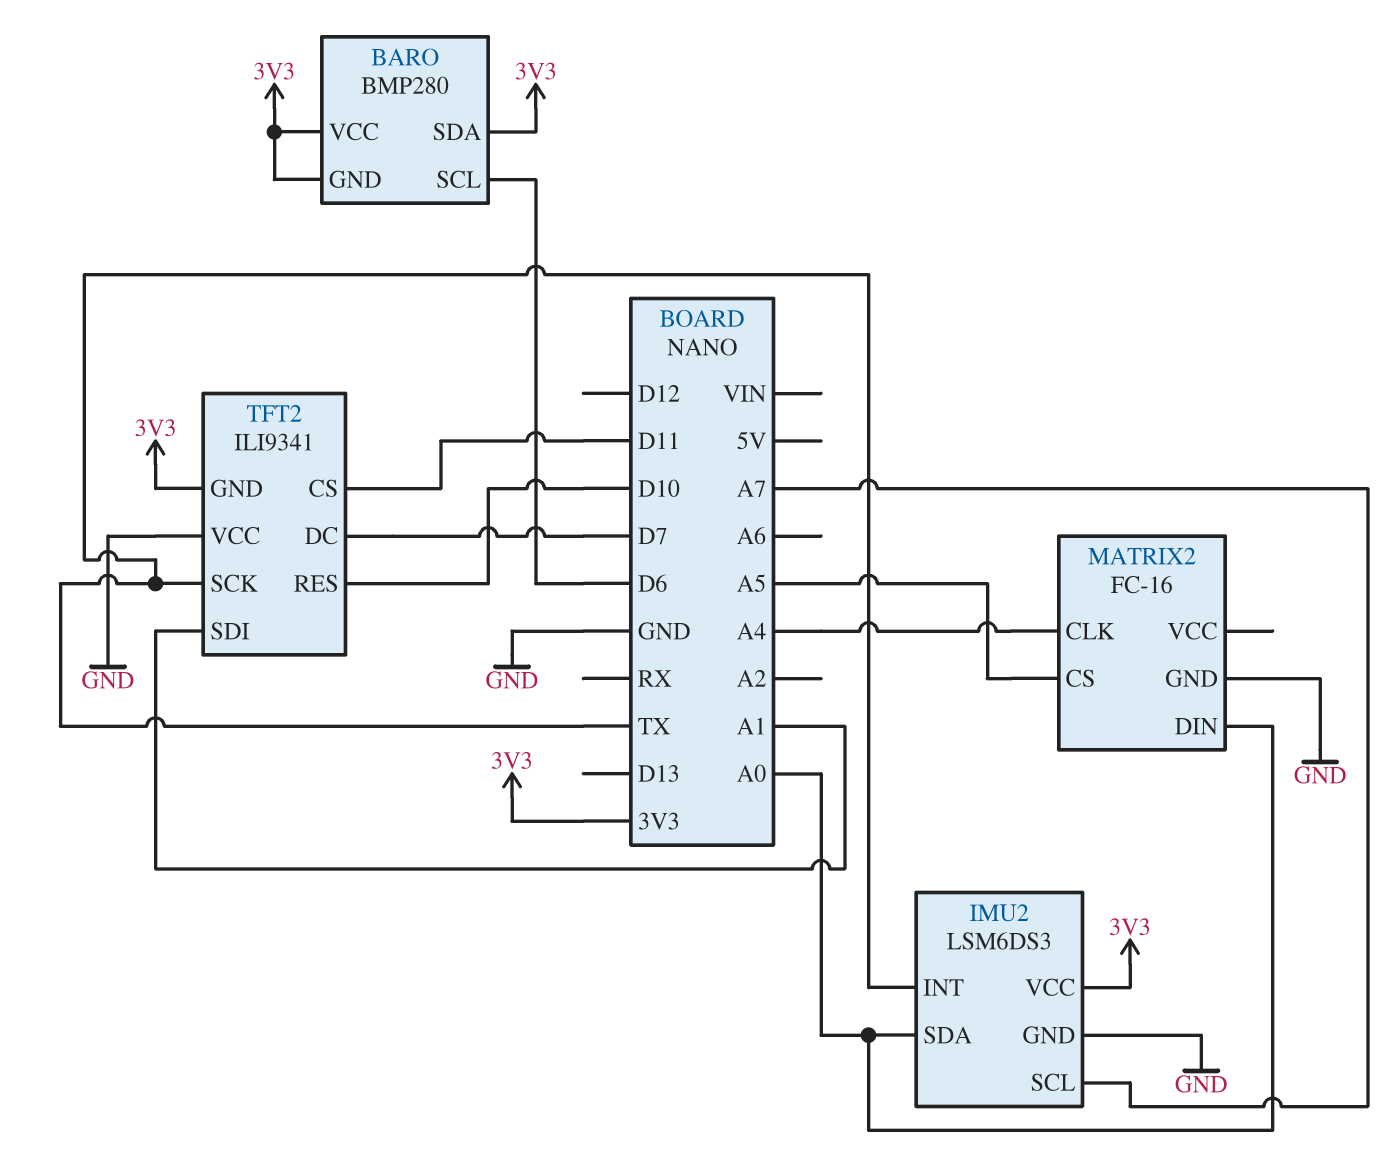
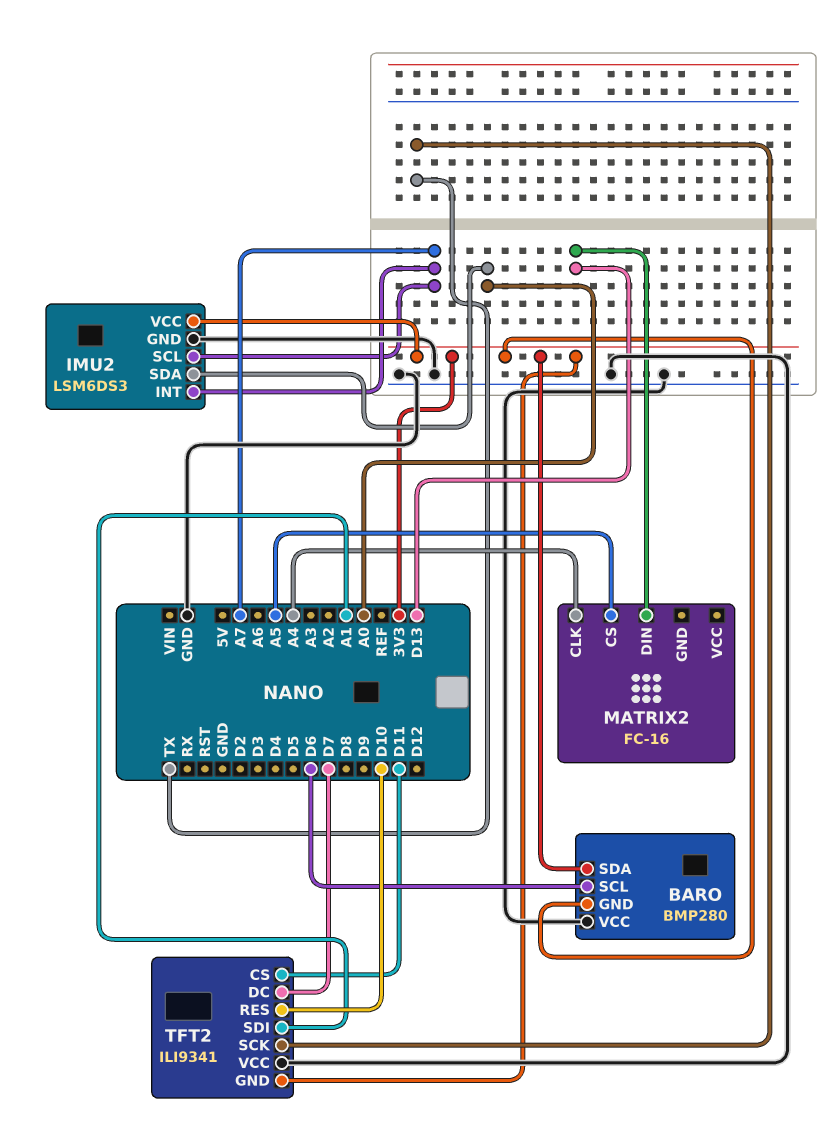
BARO pin VCC: 3V3 -> GND
IMU2 pin INT: TX -> A7
MATRIX2 pin DIN: A0 -> D13
MATRIX2 pin GND: GND -> none

